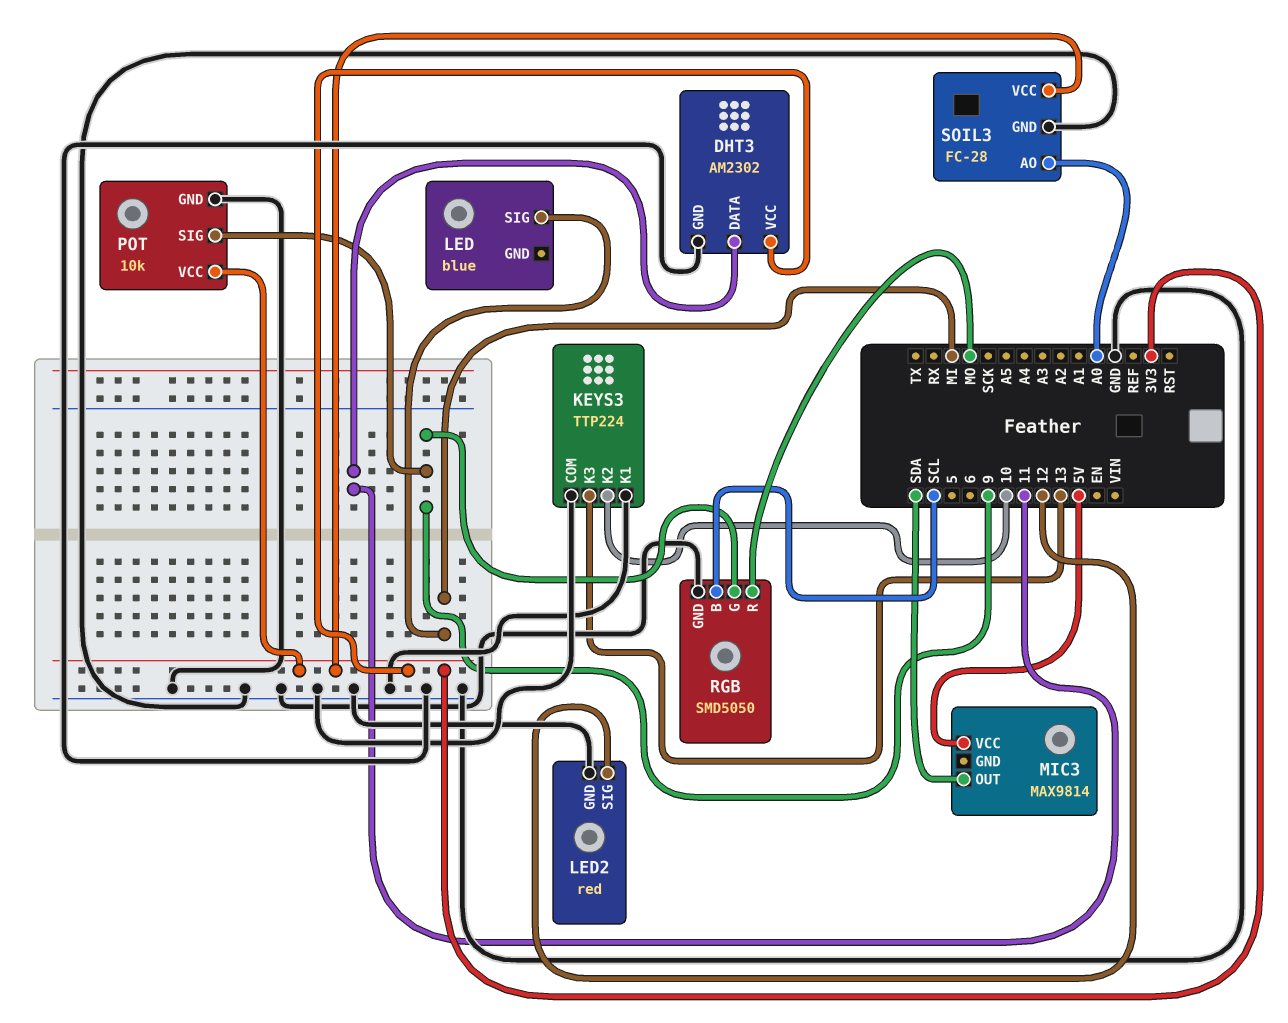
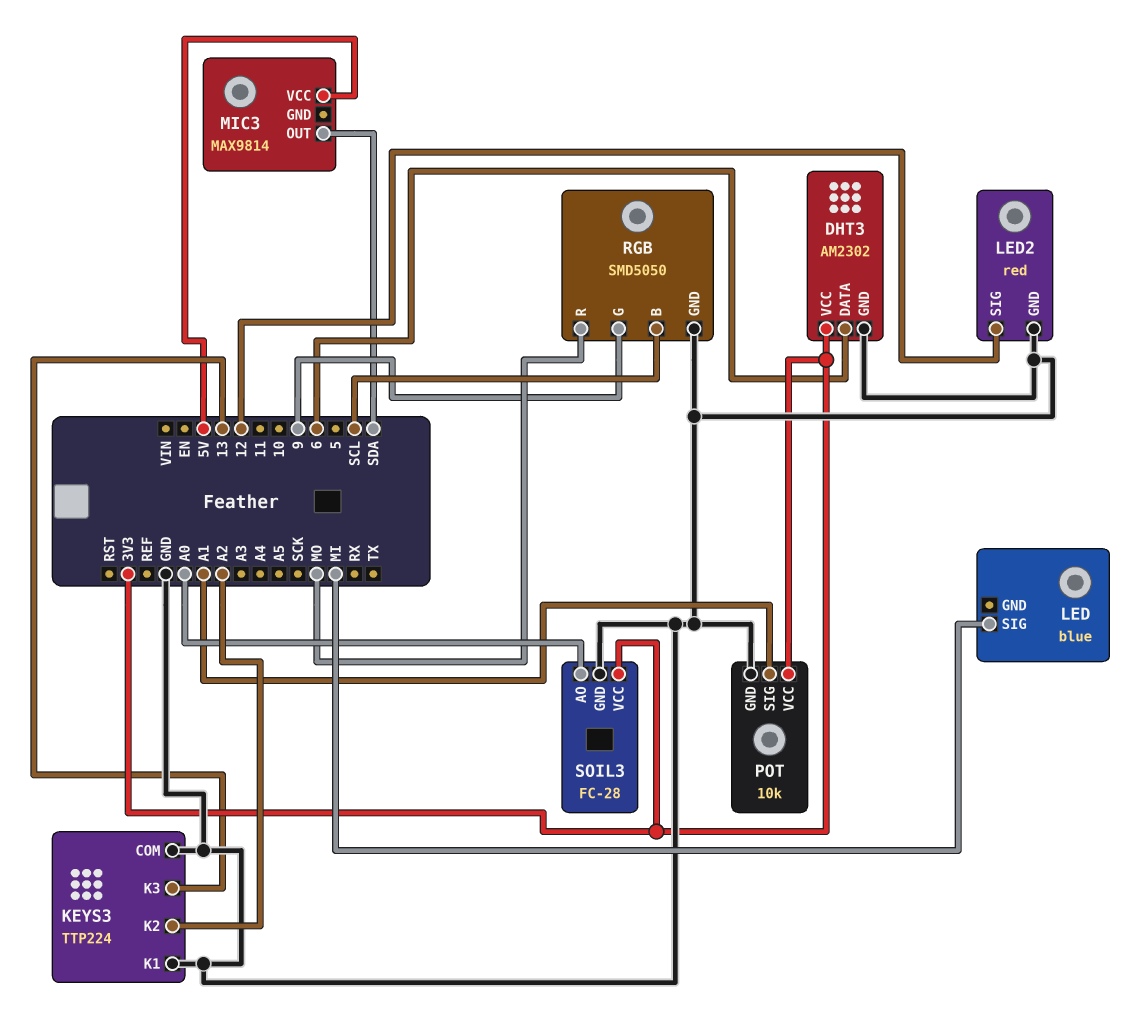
DHT3 pin DATA: 11 -> 6
KEYS3 pin K2: 10 -> A2
POT pin SIG: 9 -> A1

